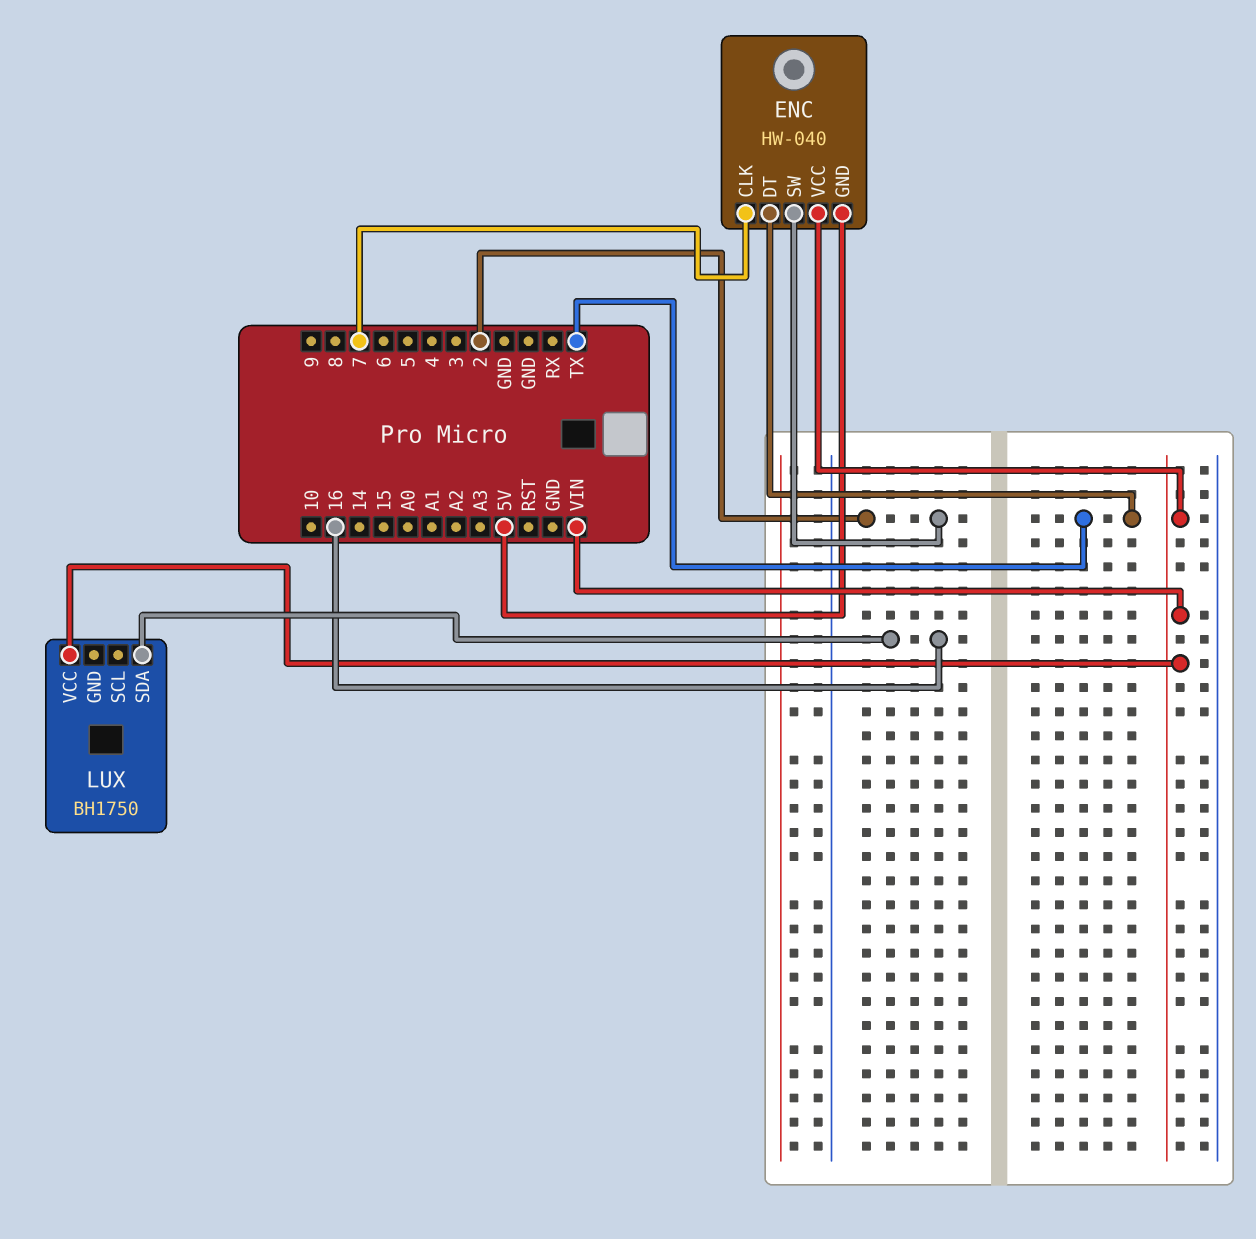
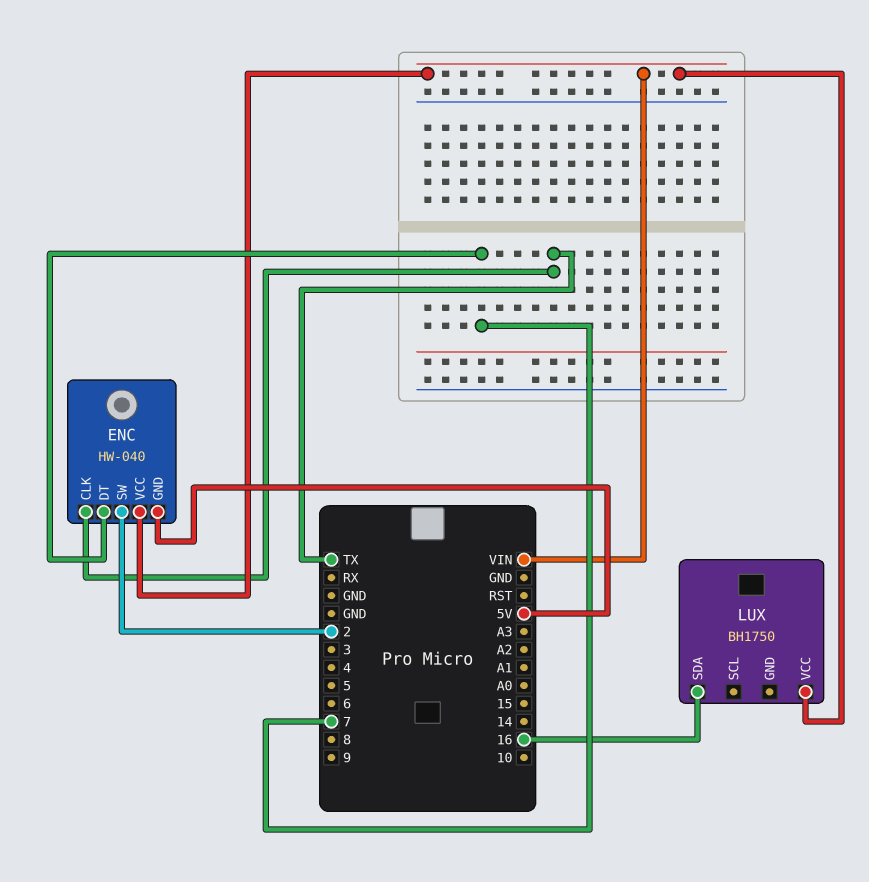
ENC pin CLK: 7 -> TX
ENC pin DT: TX -> 7

